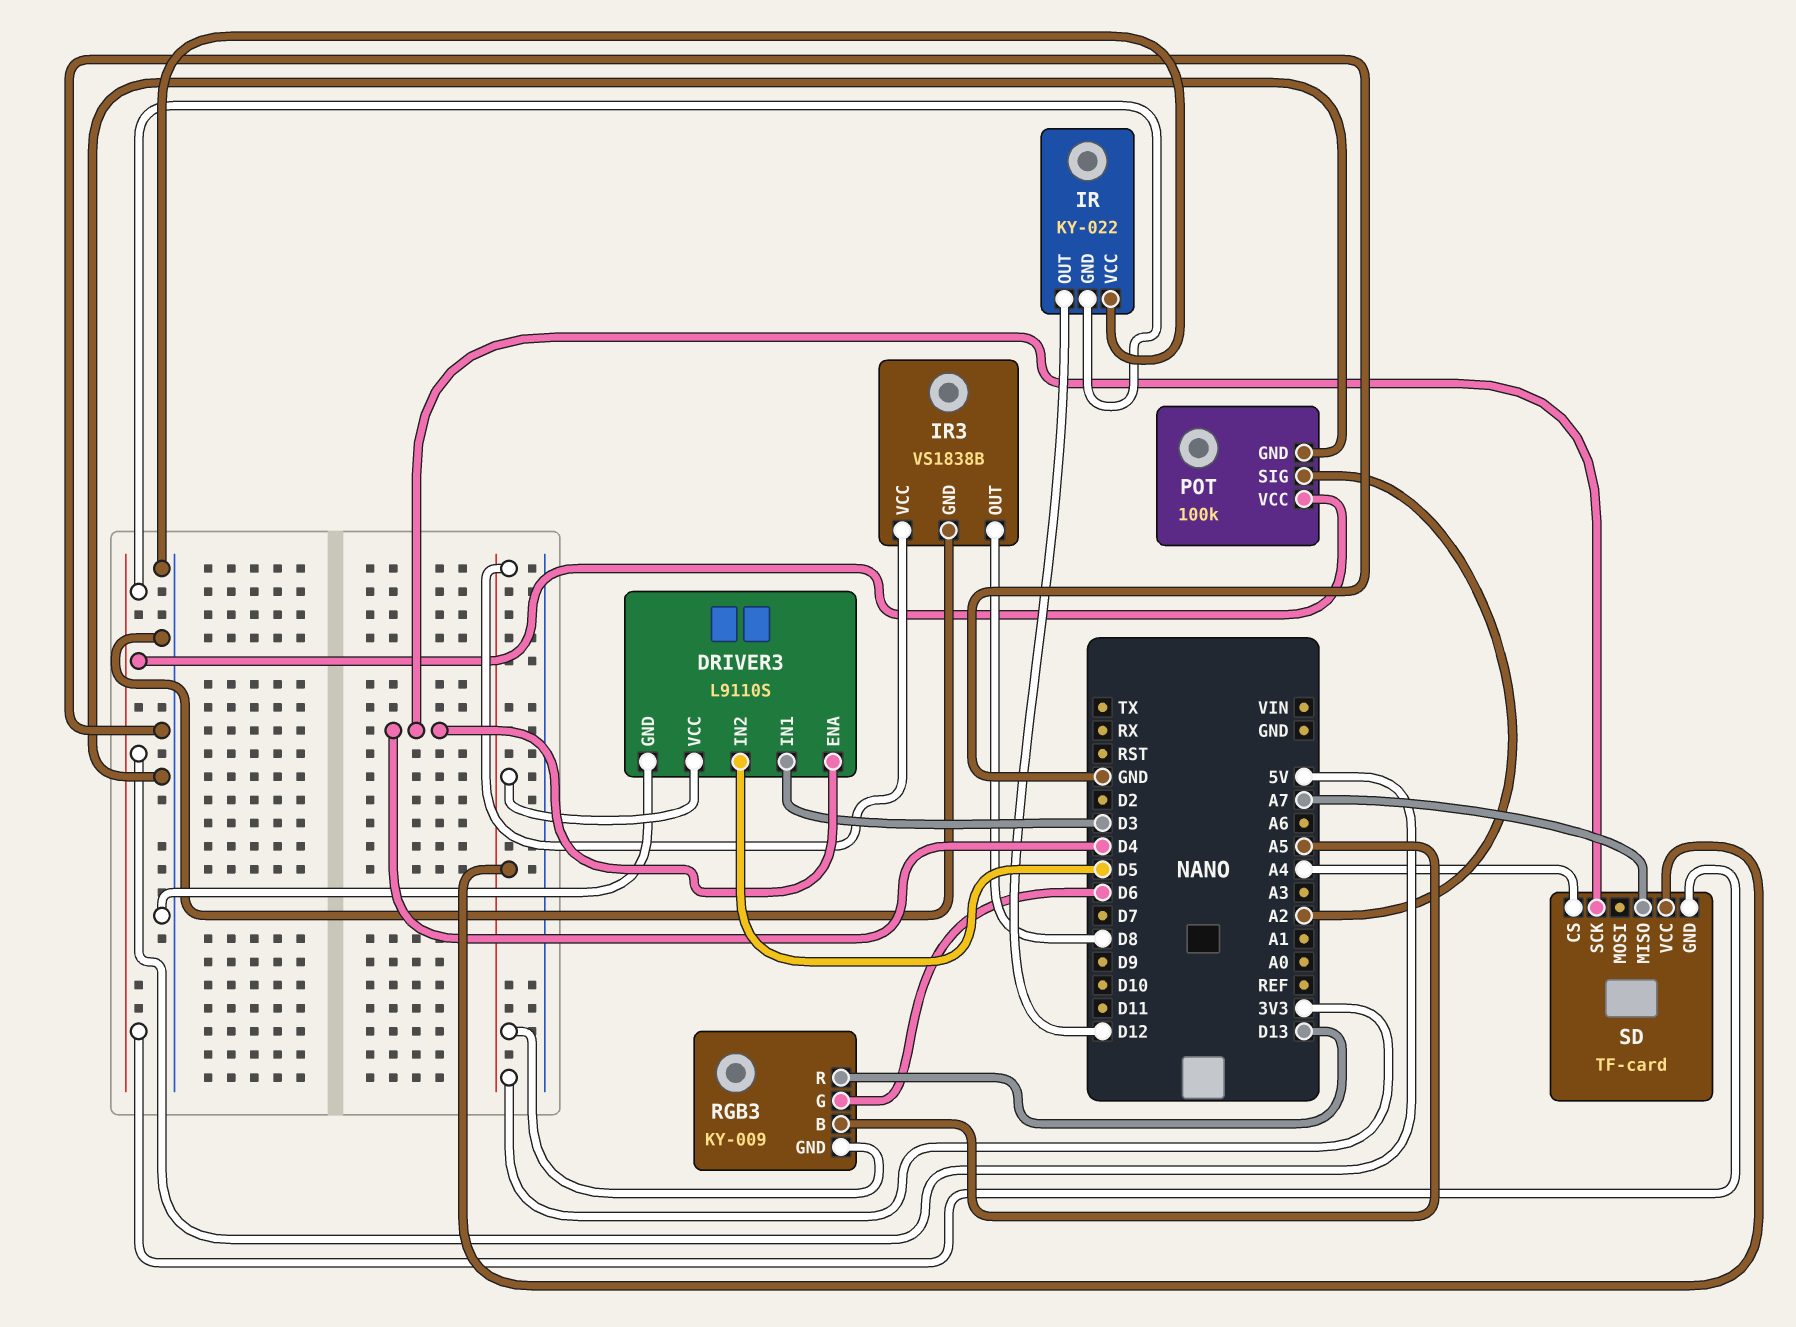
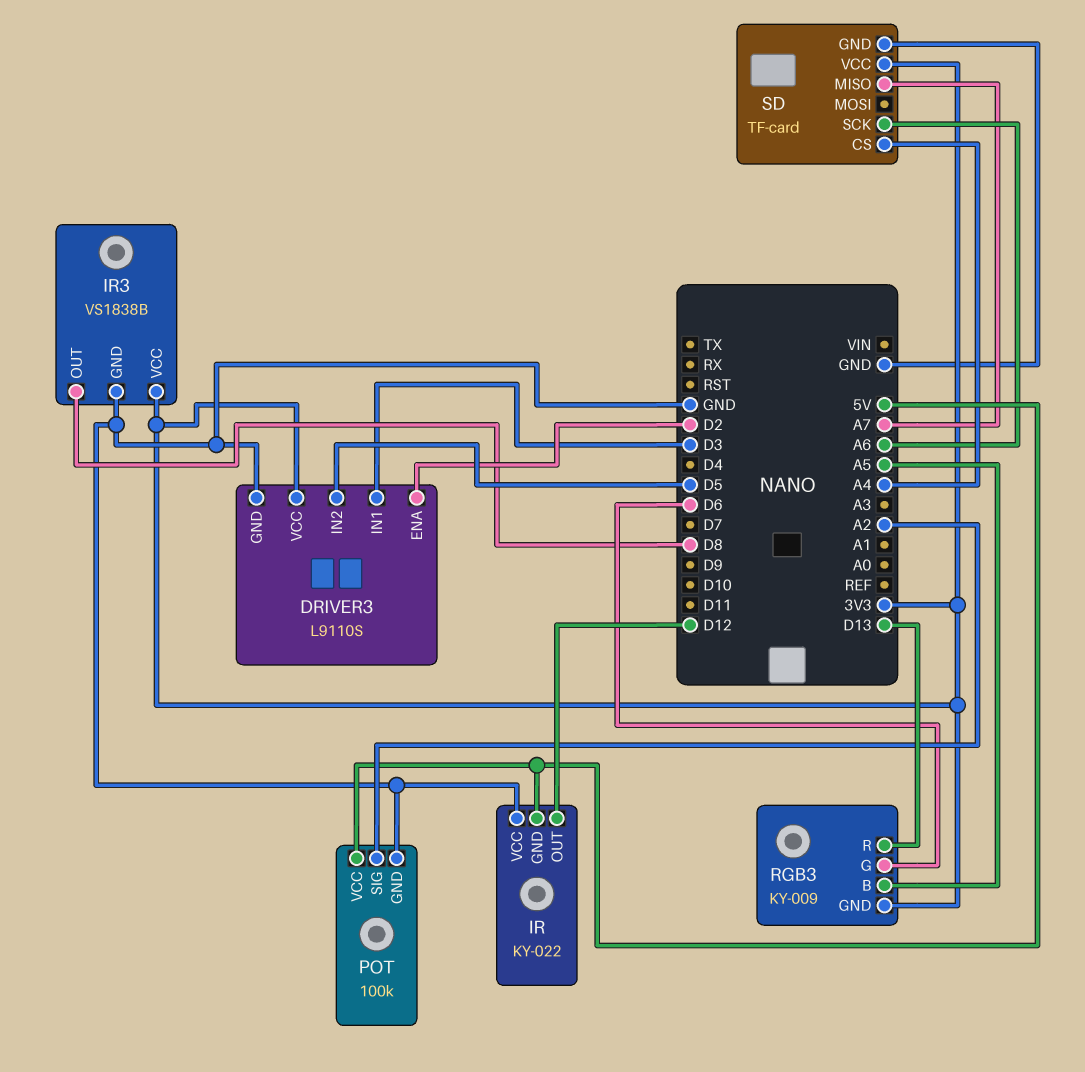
DRIVER3 pin ENA: D4 -> D2
SD pin GND: 5V -> GND
SD pin SCK: D4 -> A6

